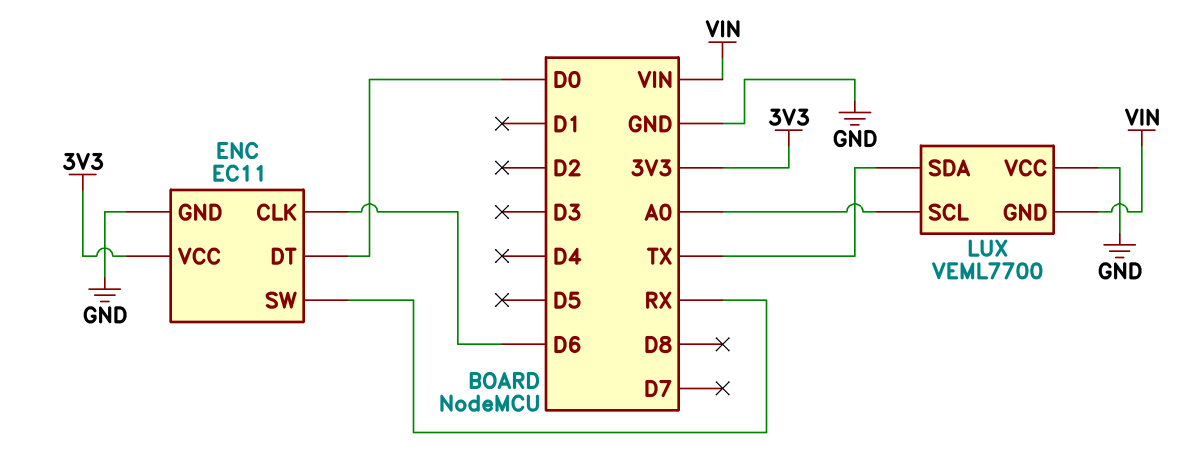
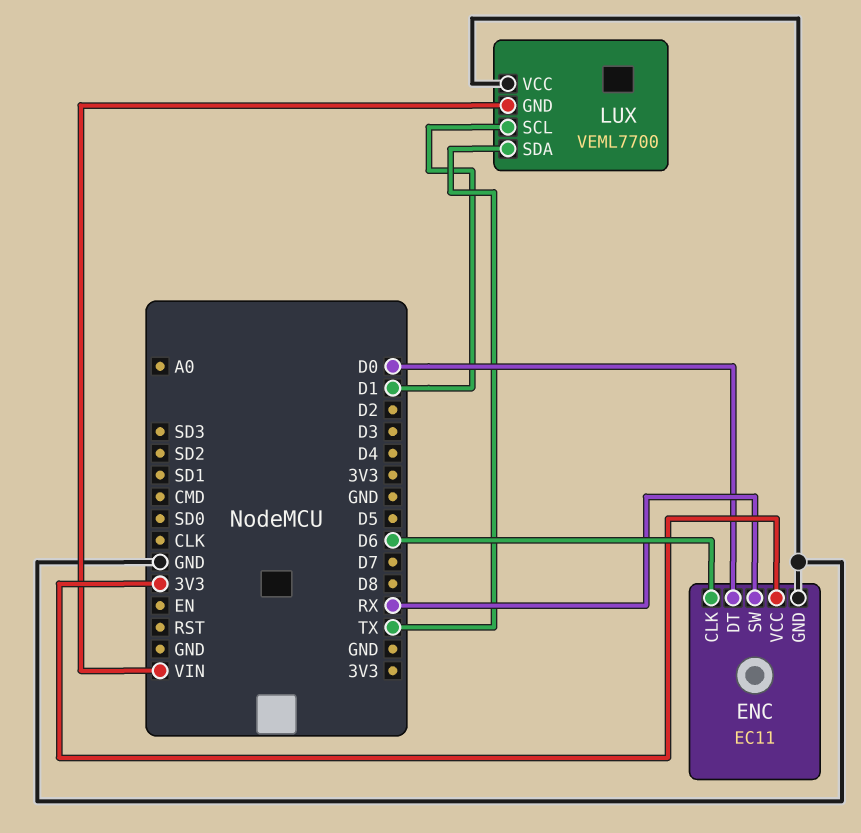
LUX pin SCL: A0 -> D1

